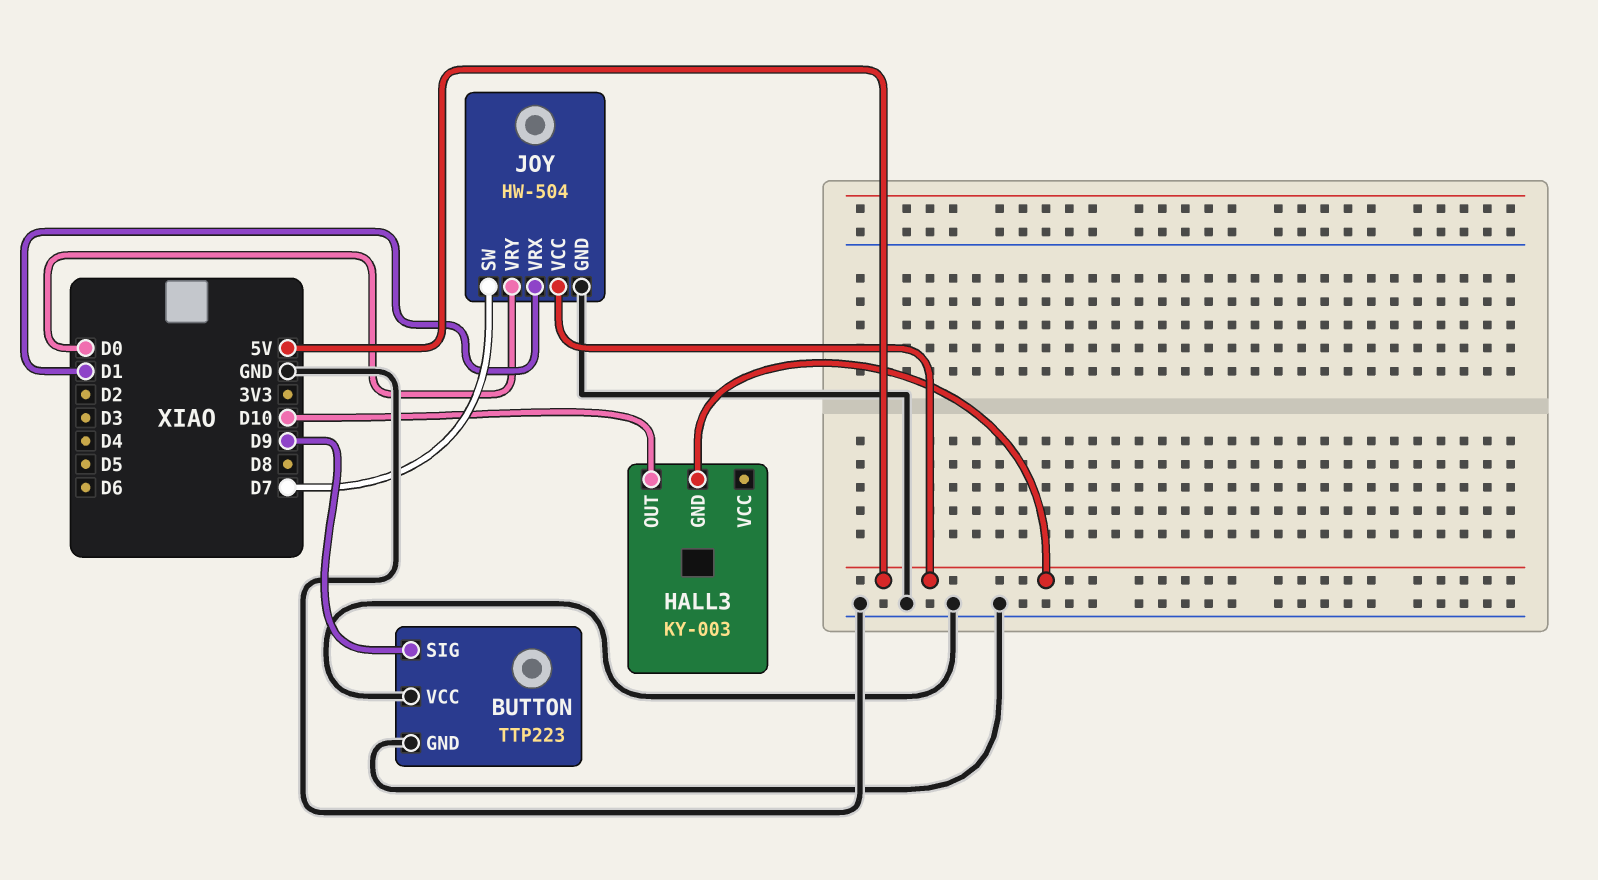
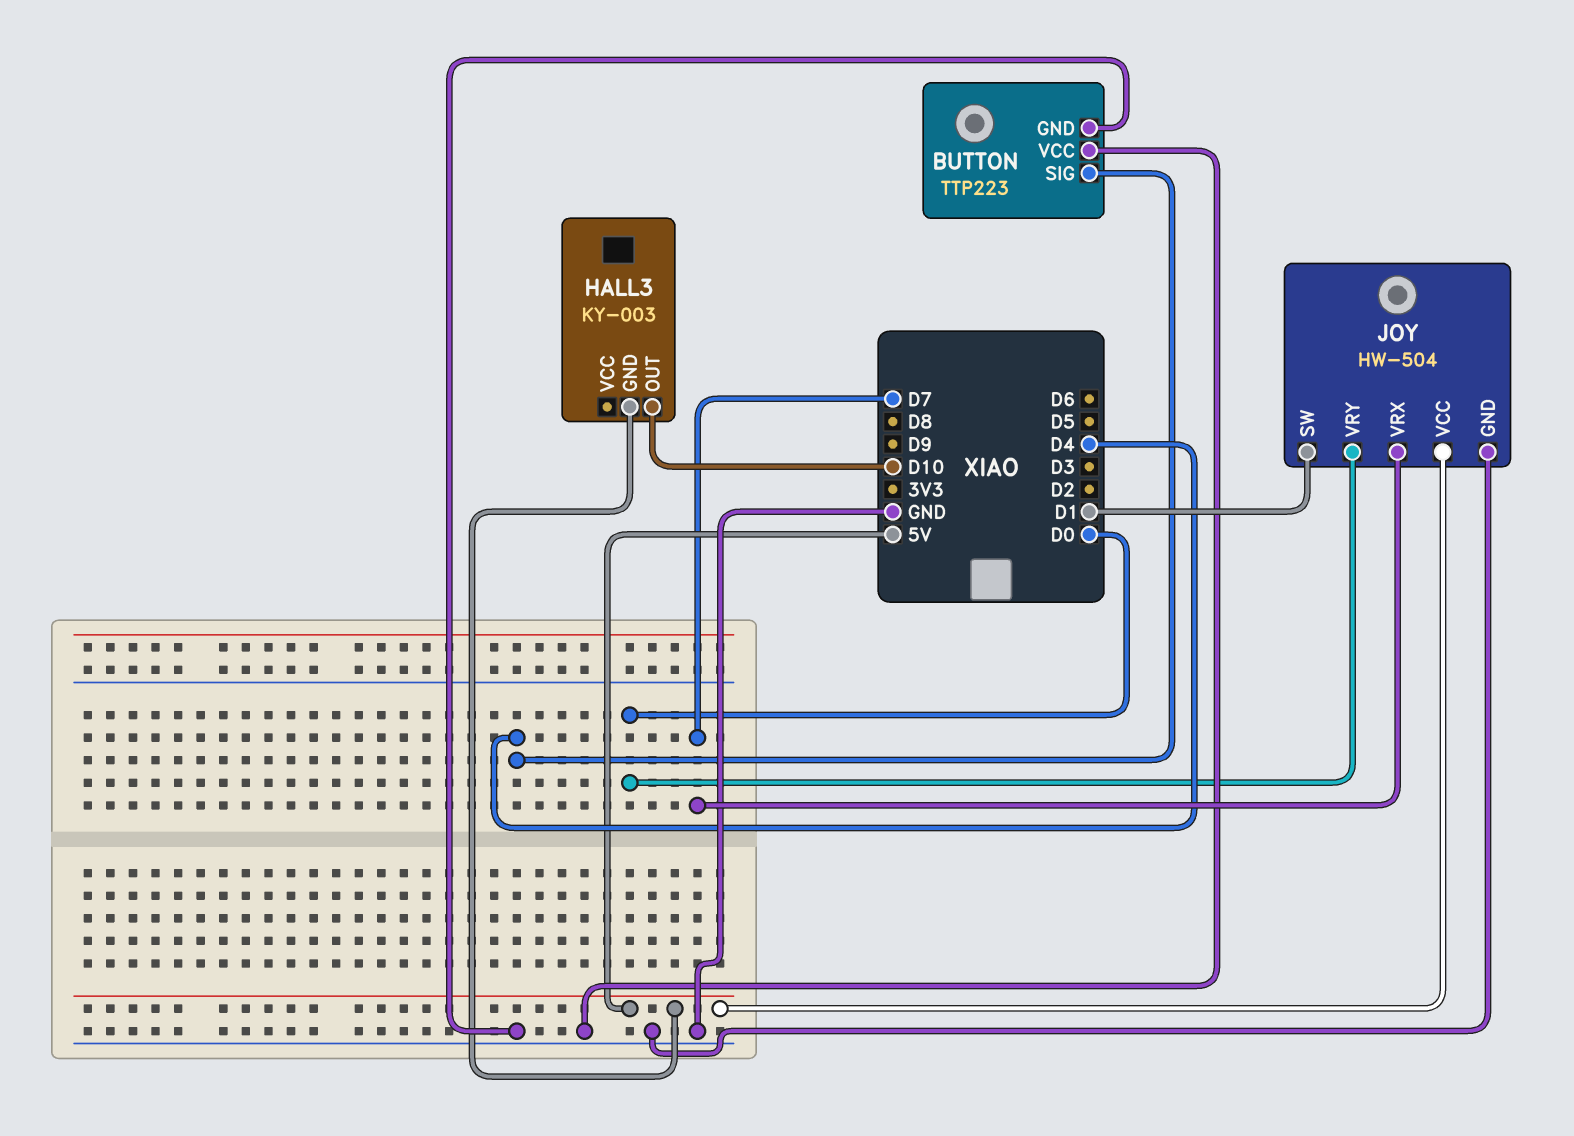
BUTTON pin SIG: D9 -> D4
JOY pin SW: D7 -> D1
JOY pin VRX: D1 -> D7

